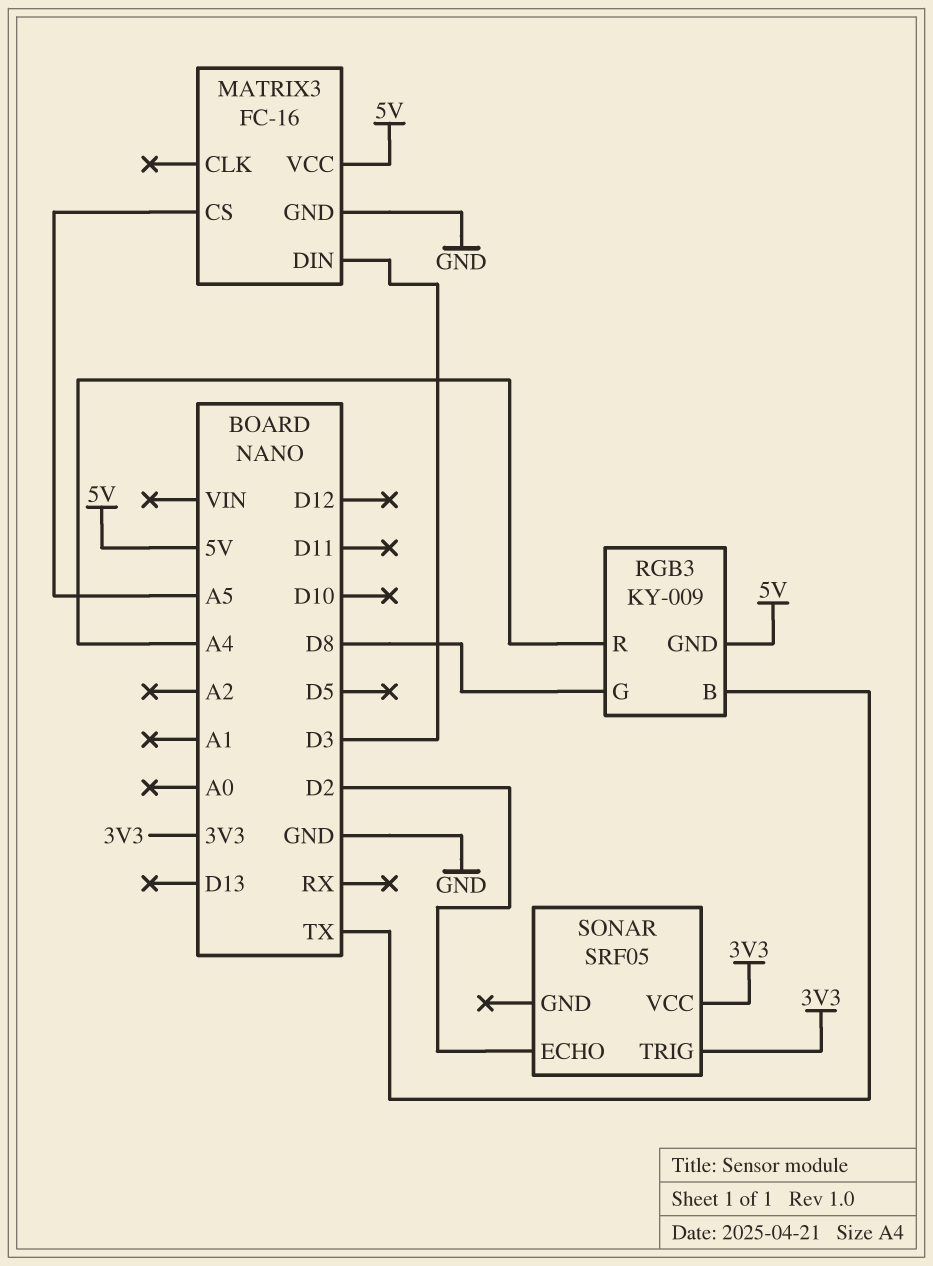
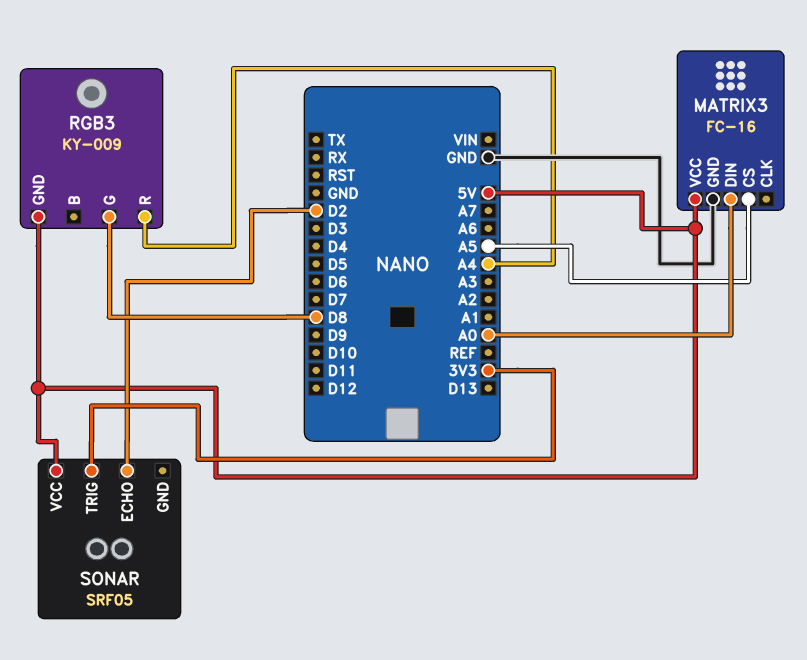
MATRIX3 pin DIN: D3 -> A0
RGB3 pin B: TX -> none
SONAR pin VCC: 3V3 -> 5V

